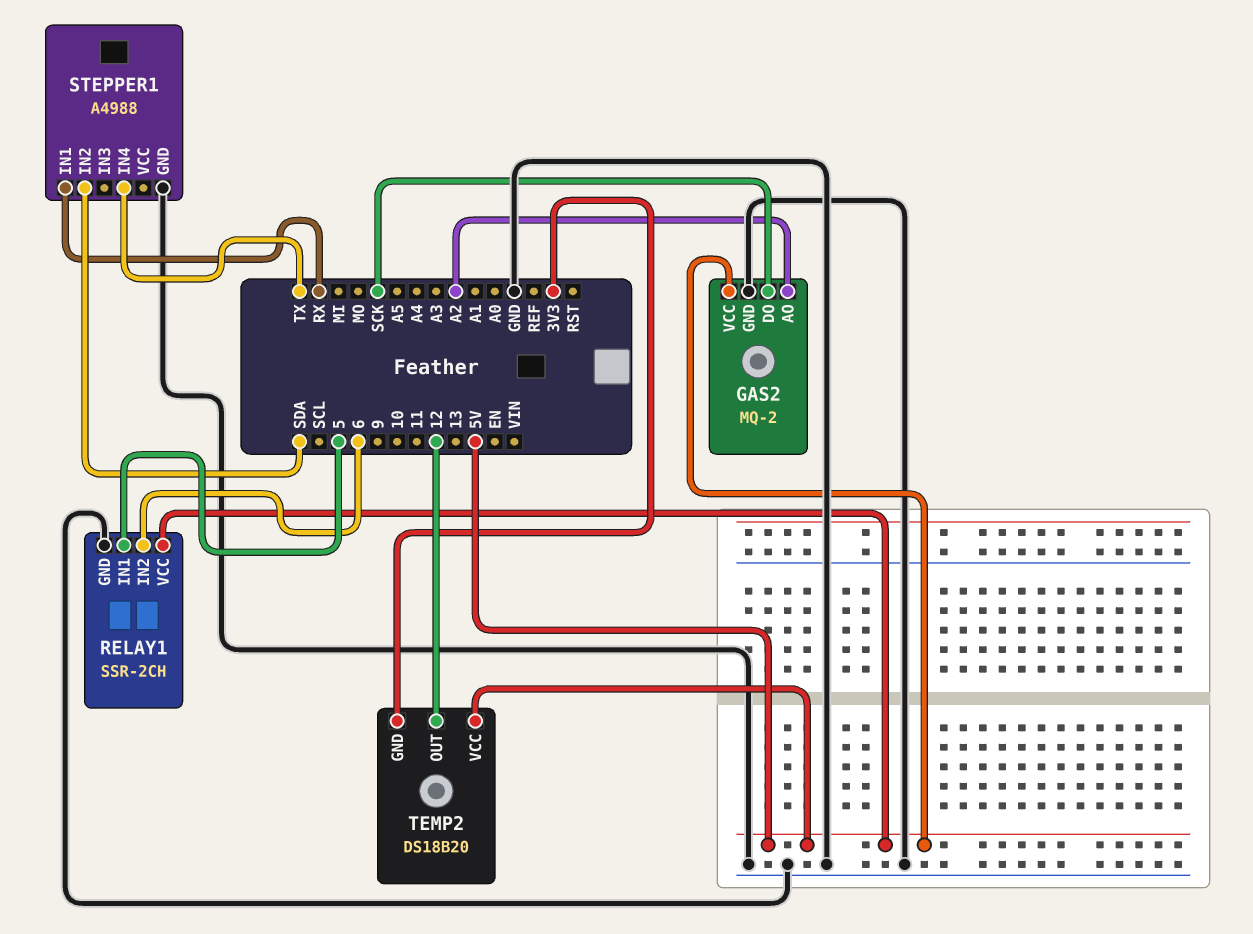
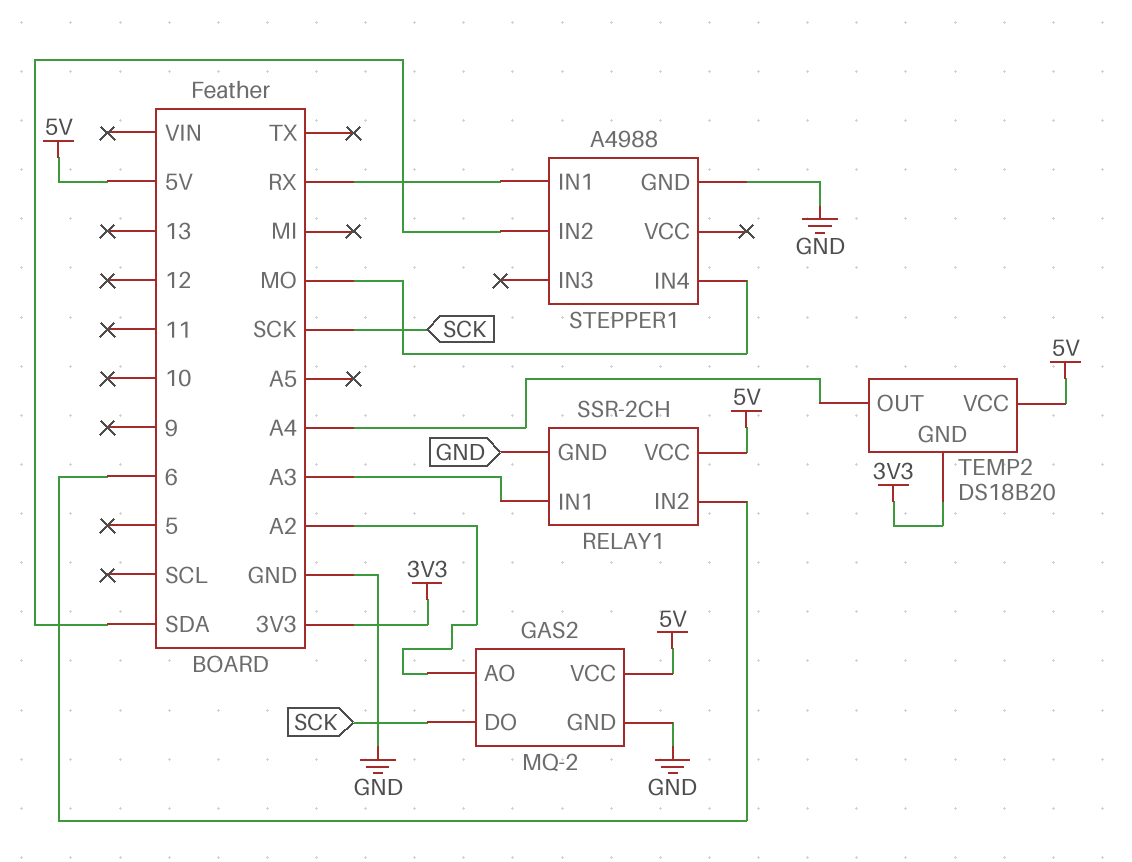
RELAY1 pin IN1: 5 -> A3
STEPPER1 pin IN4: TX -> MO
TEMP2 pin OUT: 12 -> A4

